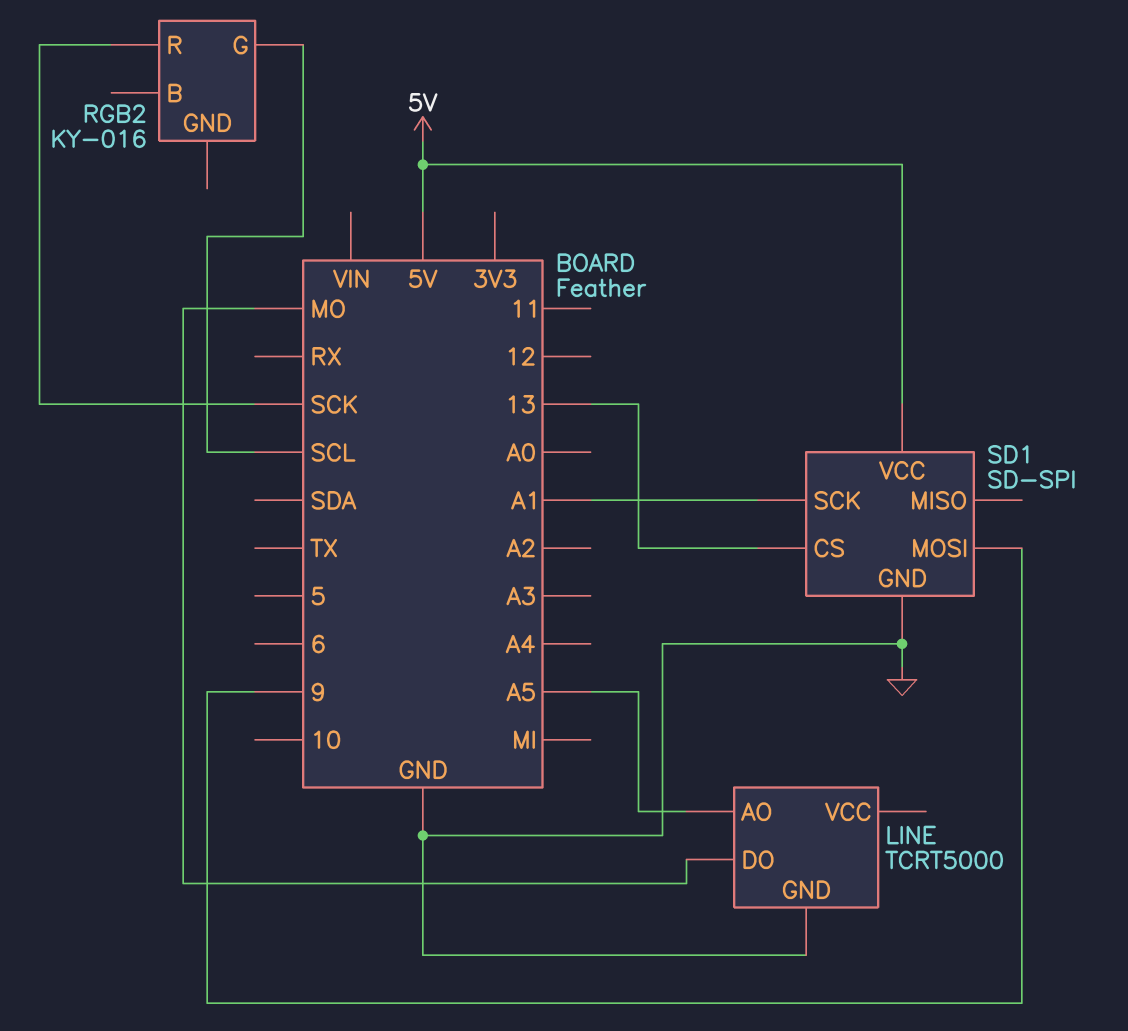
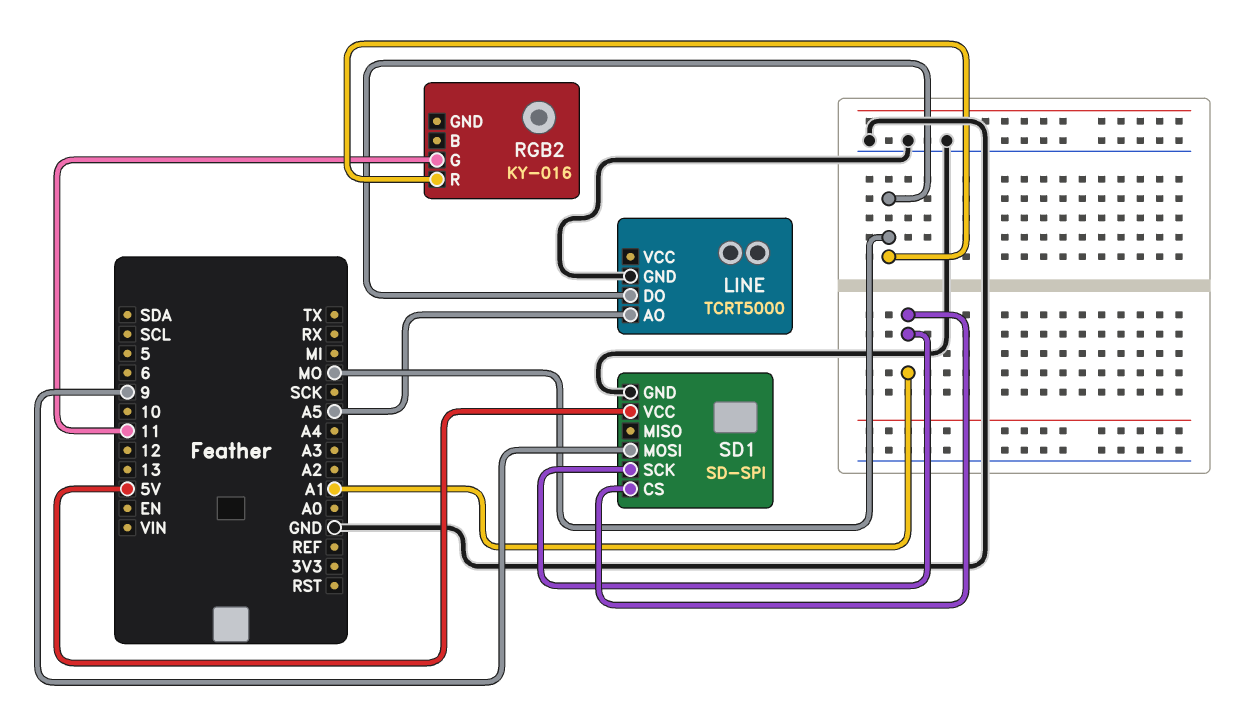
RGB2 pin G: SCL -> 11
RGB2 pin R: SCK -> MO
SD1 pin CS: 13 -> A1

